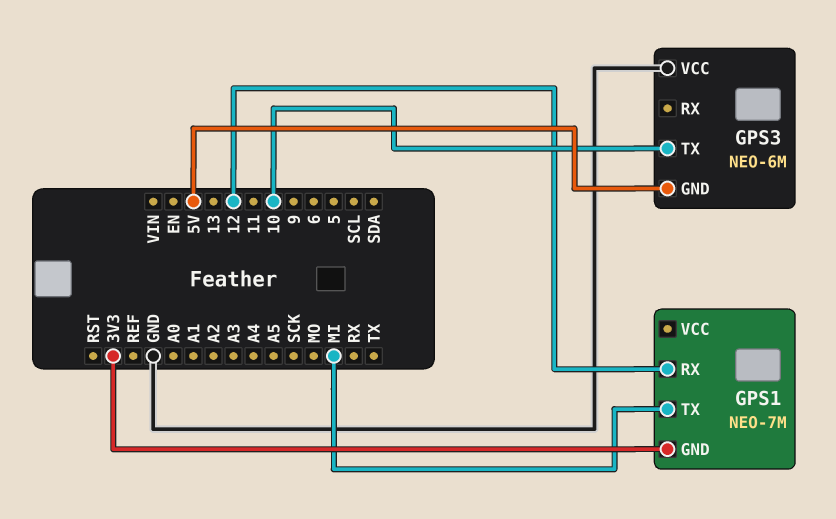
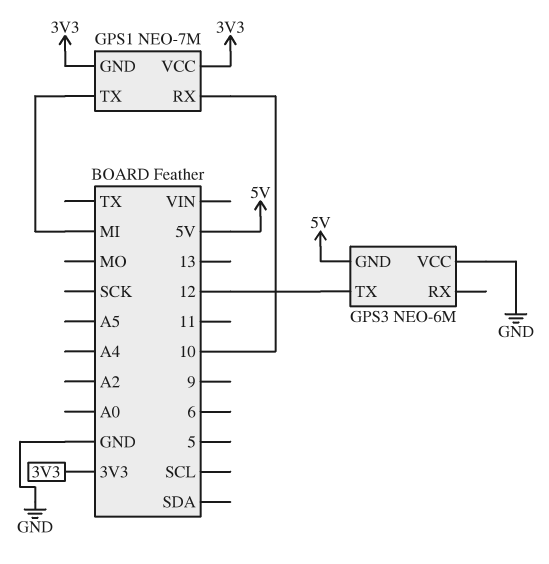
GPS1 pin RX: 12 -> 10
GPS1 pin VCC: none -> 3V3
GPS3 pin TX: 10 -> 12

